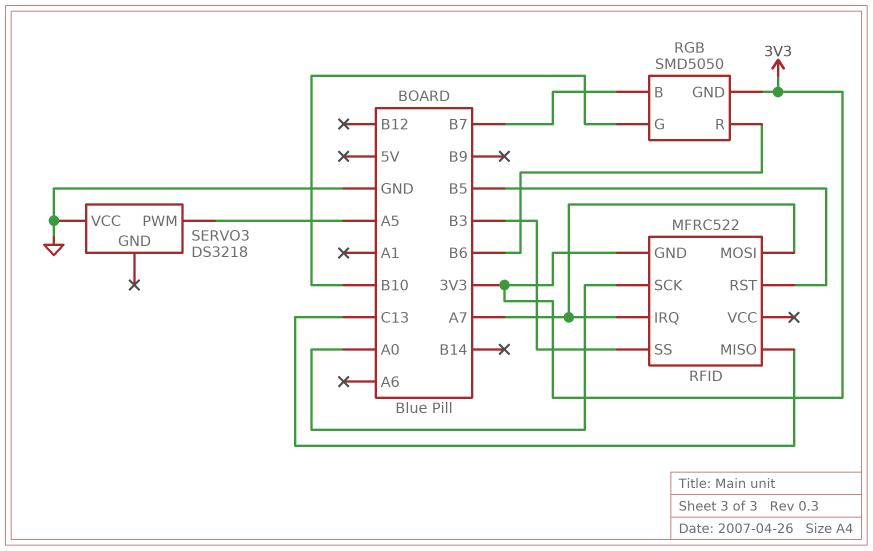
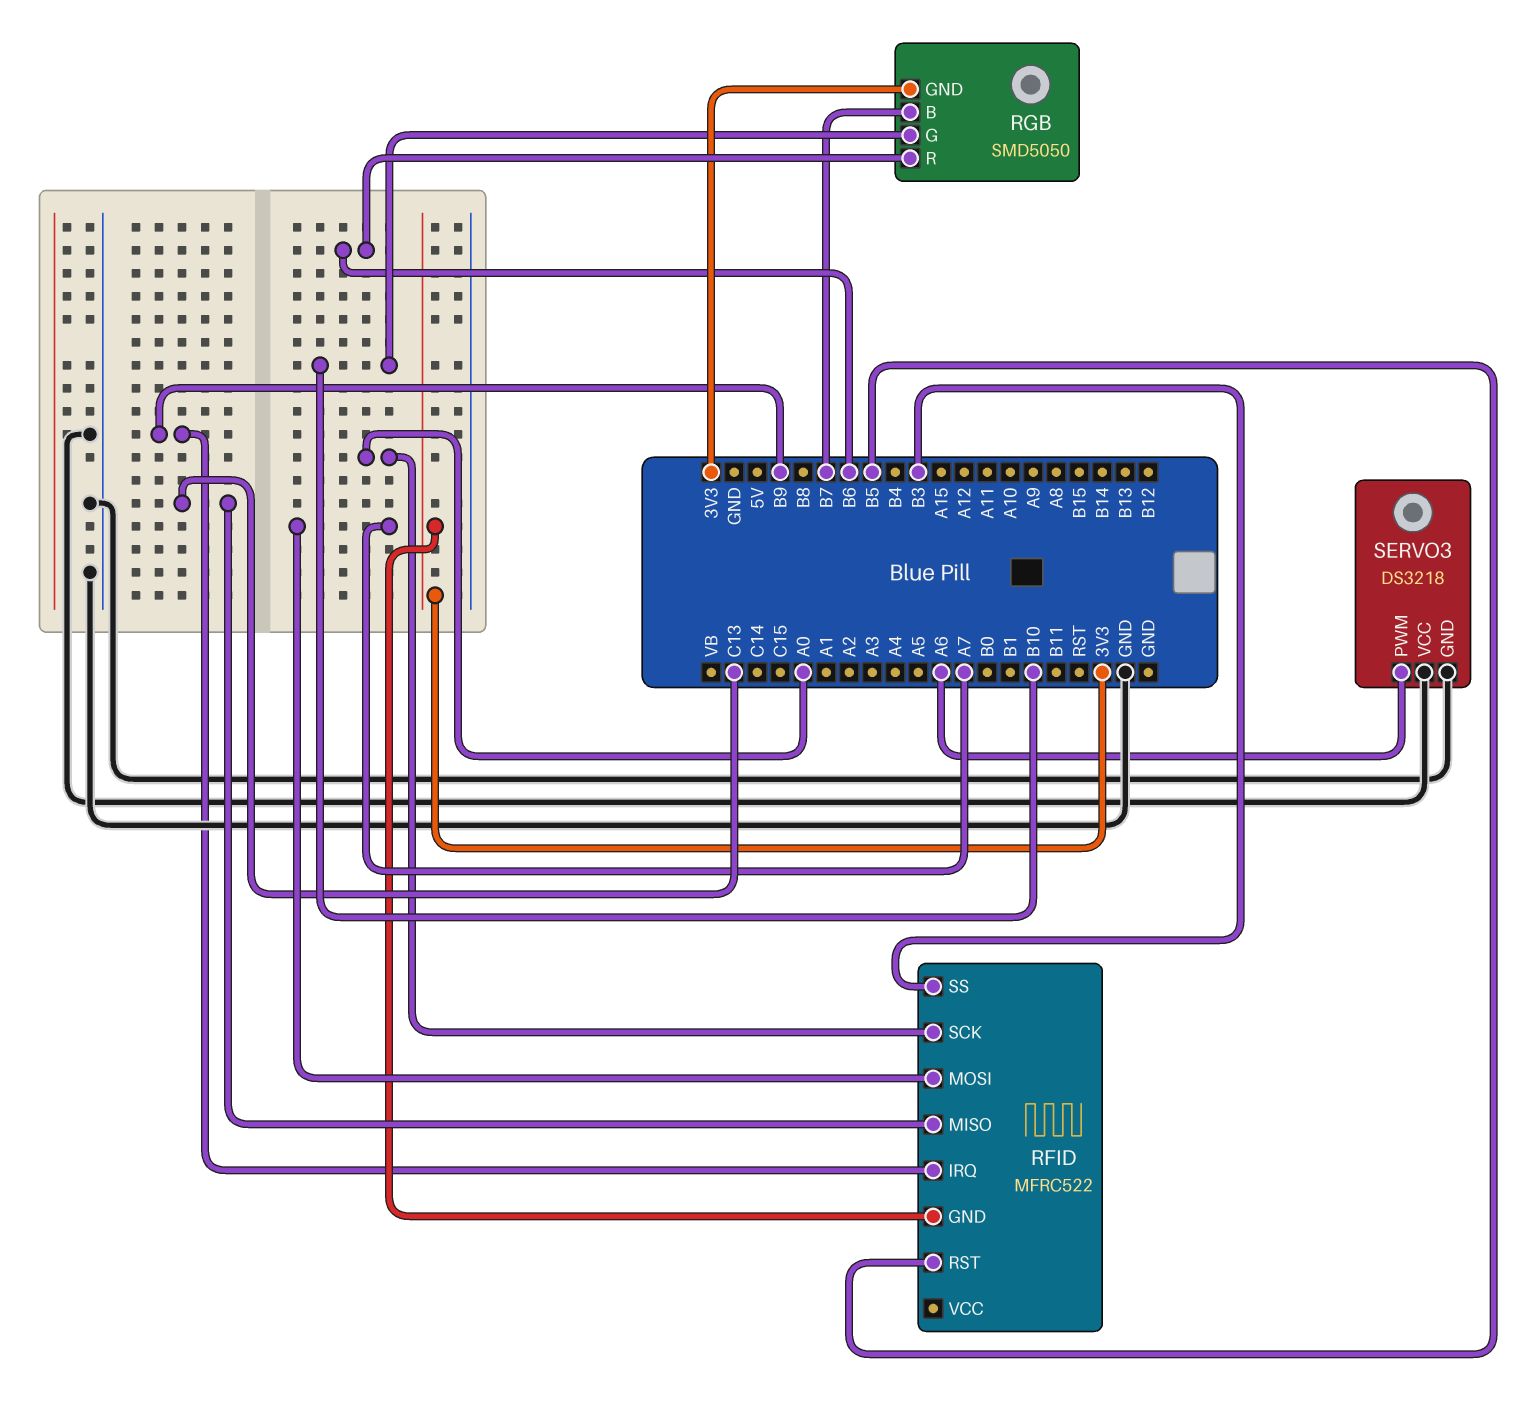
RFID pin IRQ: A7 -> B9
SERVO3 pin GND: none -> GND
SERVO3 pin PWM: A5 -> A6

